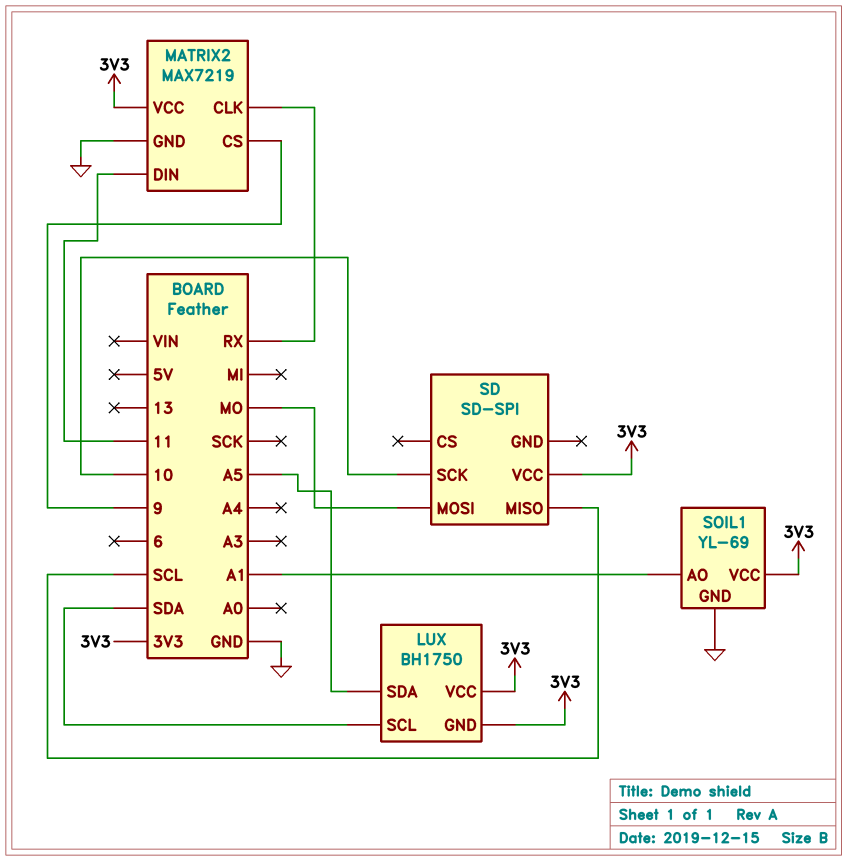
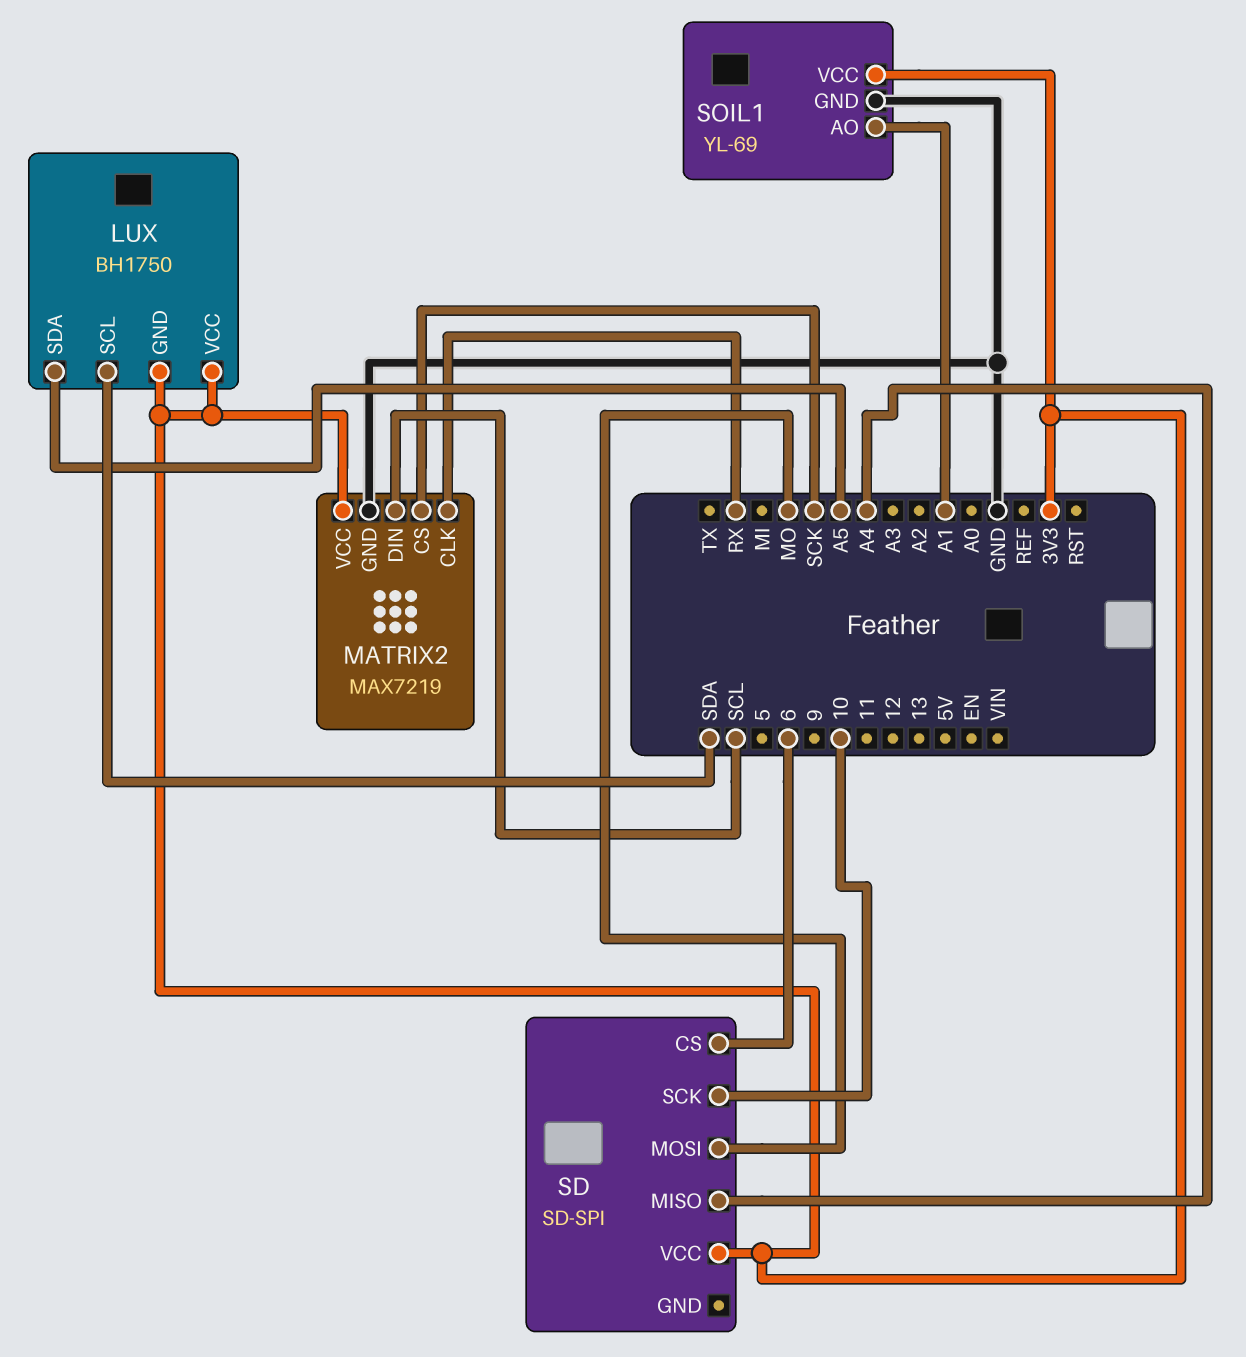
MATRIX2 pin CS: 9 -> SCK
MATRIX2 pin DIN: 11 -> SCL
SD pin CS: none -> 6
SD pin MISO: SCL -> A4

